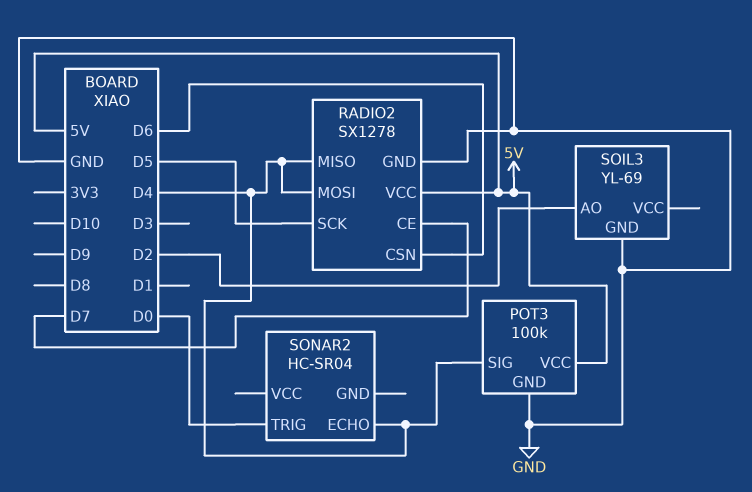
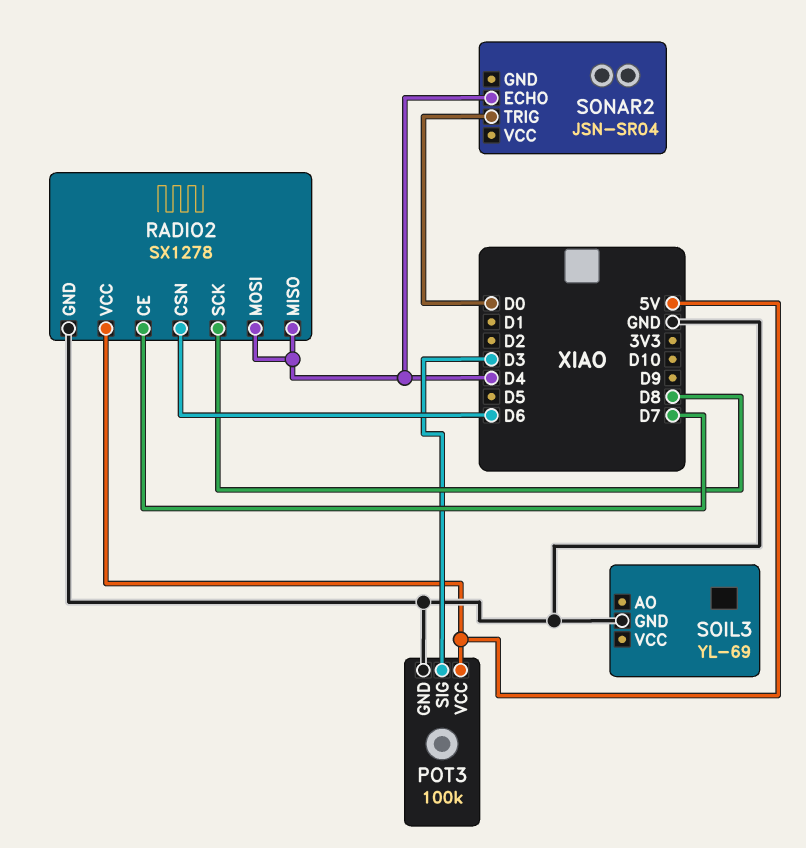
POT3 pin SIG: D4 -> D3
RADIO2 pin SCK: D5 -> D8
SOIL3 pin AO: D2 -> none
SONAR2: HC-SR04 -> JSN-SR04

